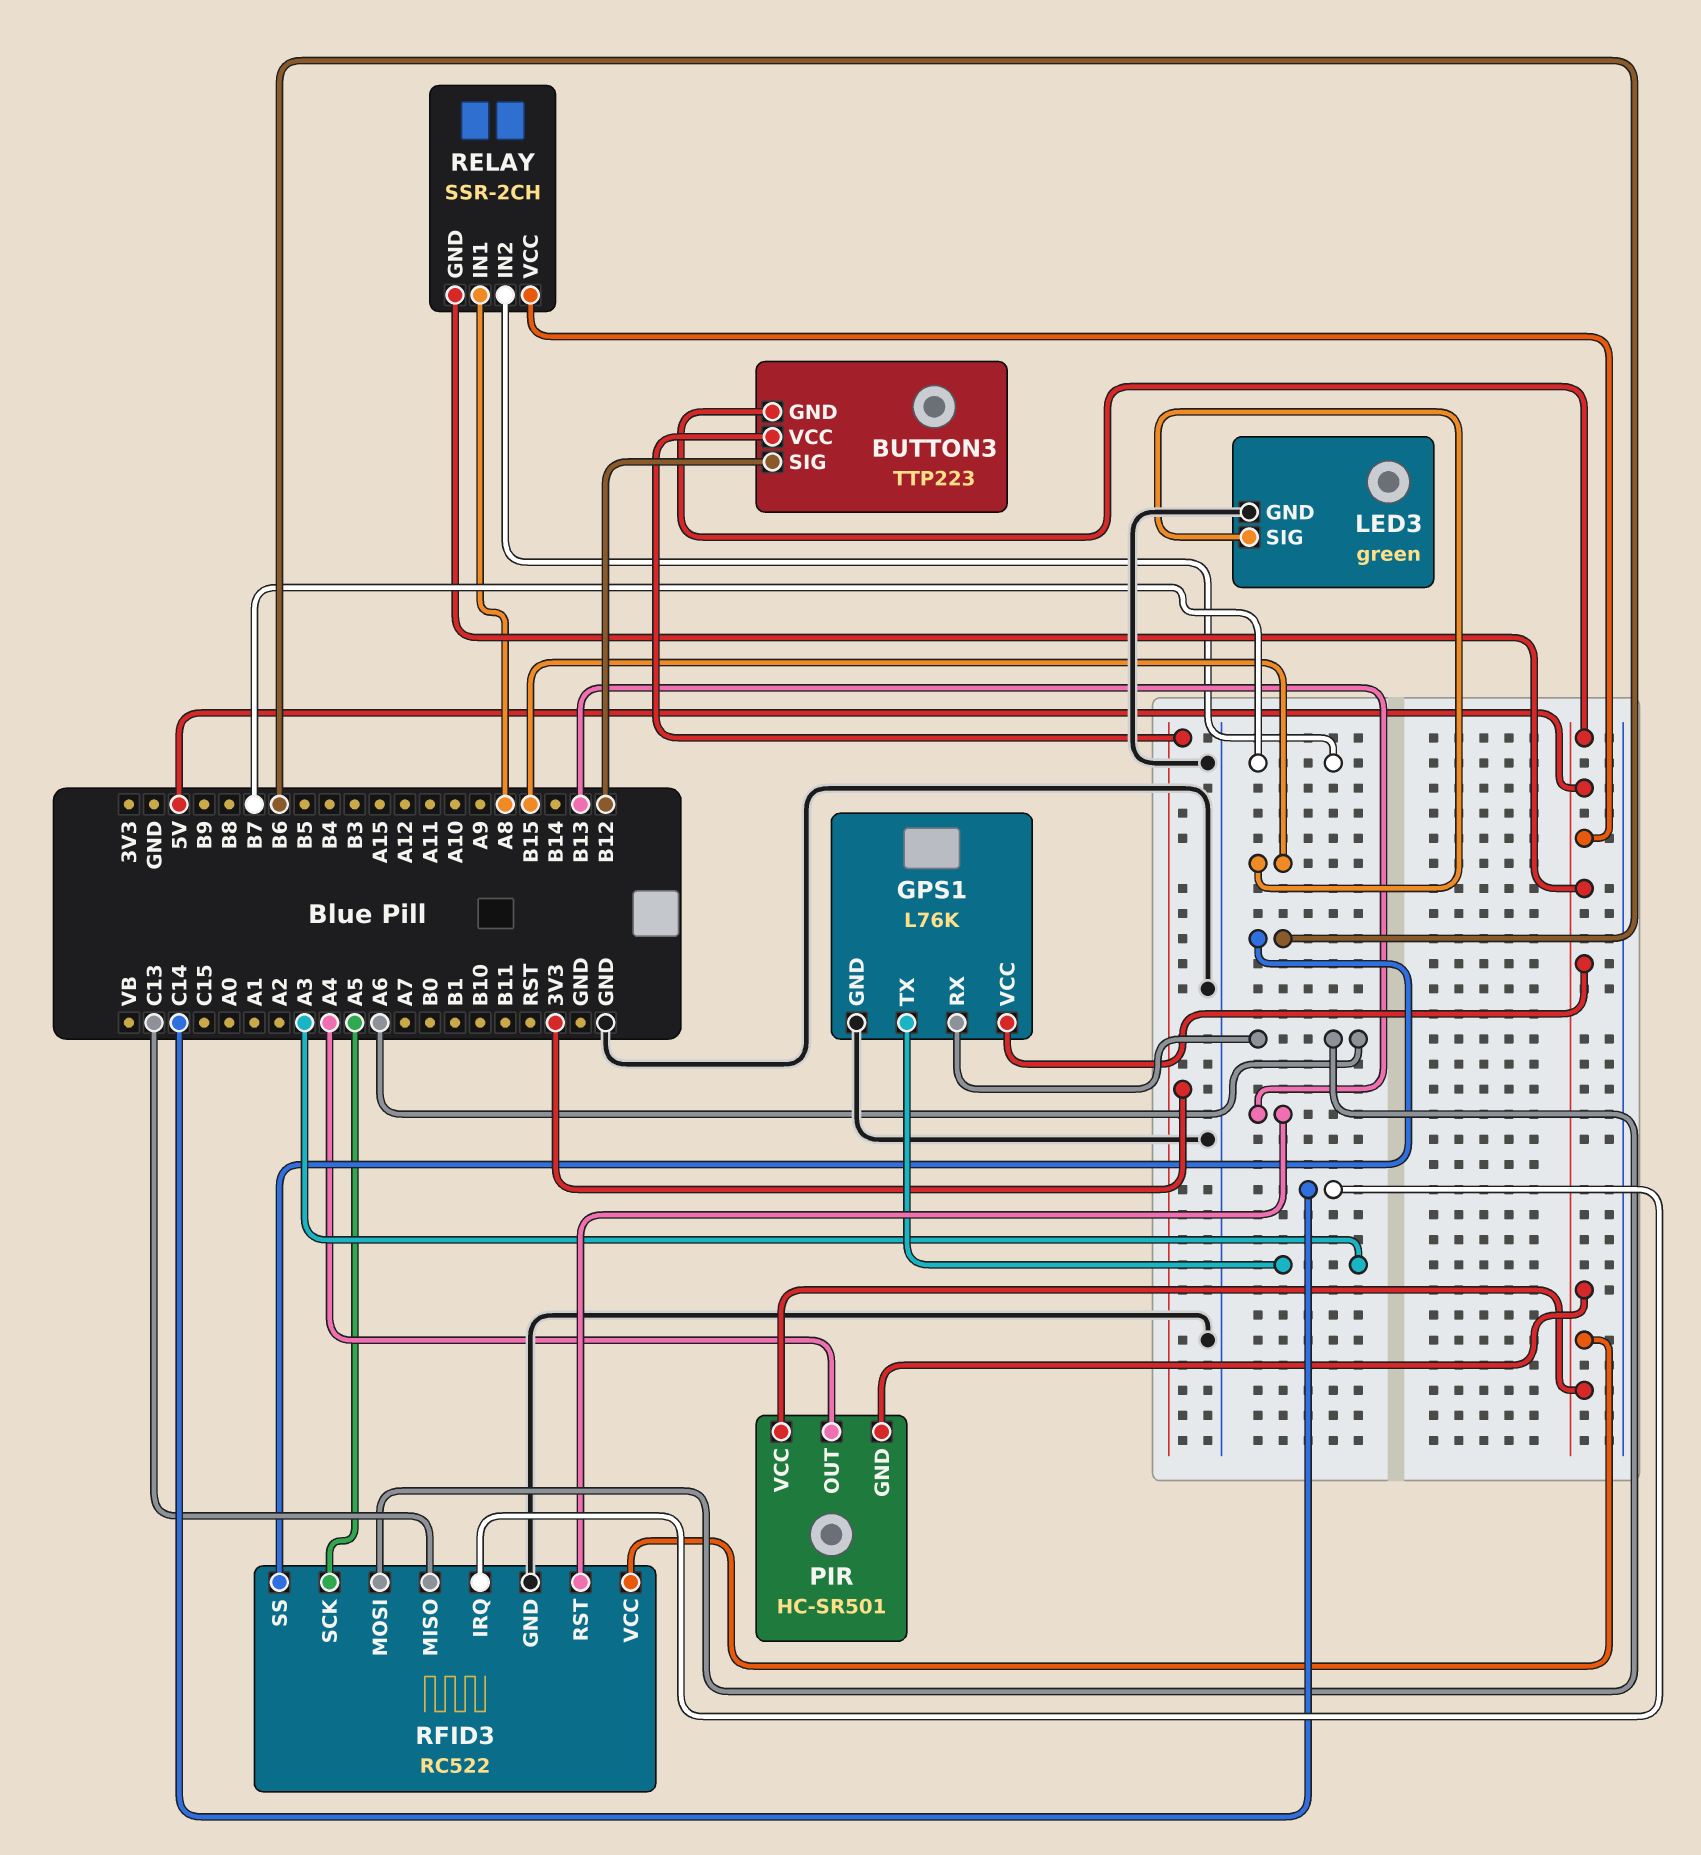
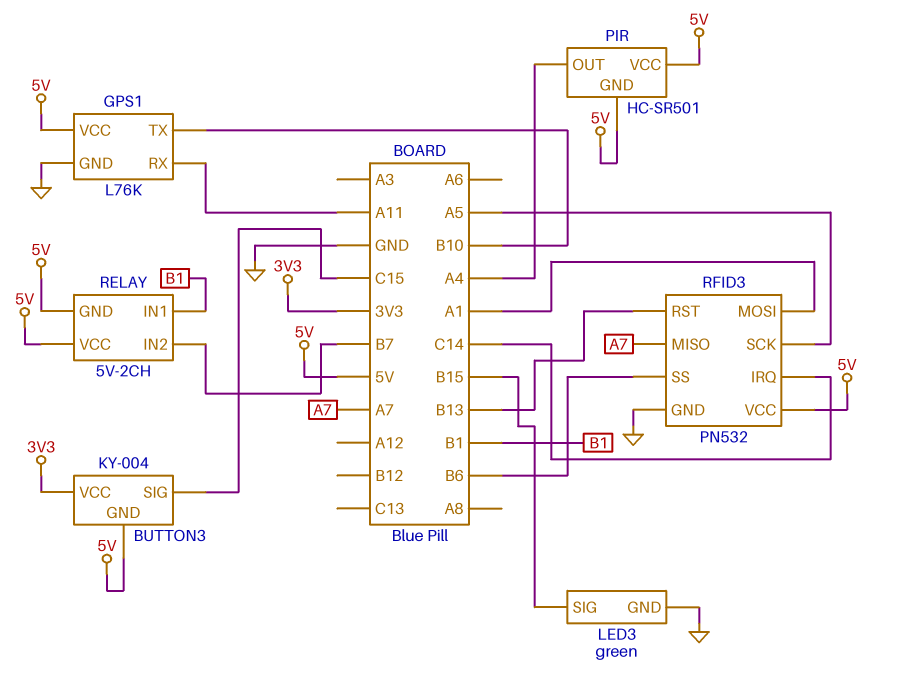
BUTTON3: TTP223 -> KY-004
BUTTON3 pin SIG: B12 -> C15
GPS1 pin RX: A6 -> A11
GPS1 pin TX: A3 -> B10
RELAY: SSR-2CH -> 5V-2CH
RELAY pin IN1: A8 -> B1
RFID3: RC522 -> PN532
RFID3 pin MISO: C13 -> A7
RFID3 pin MOSI: A6 -> A1

